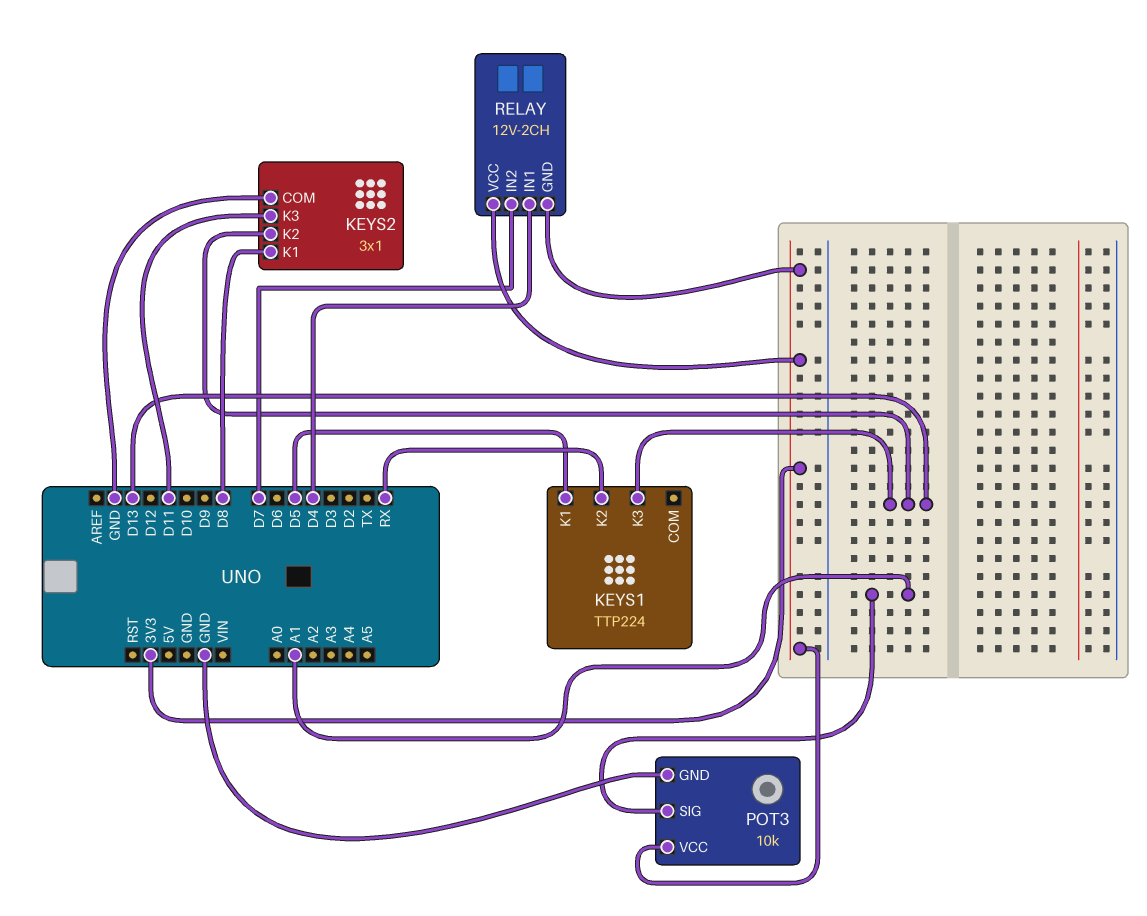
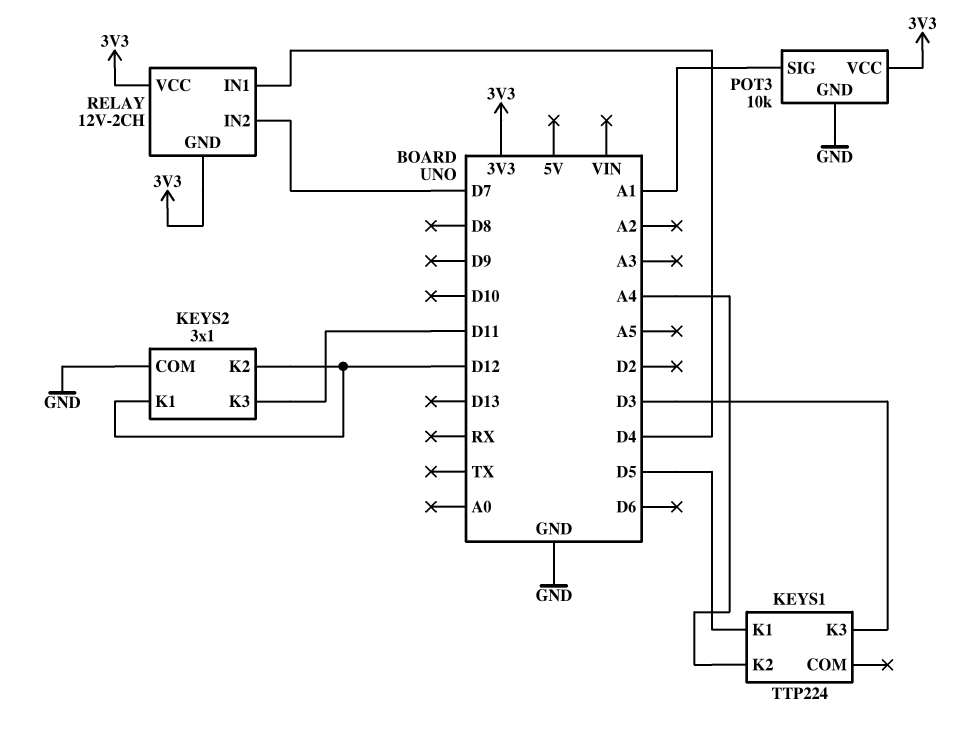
KEYS1 pin K2: RX -> A4
KEYS1 pin K3: D13 -> D3
KEYS2 pin K1: D8 -> D12
KEYS2 pin K2: D13 -> D12

